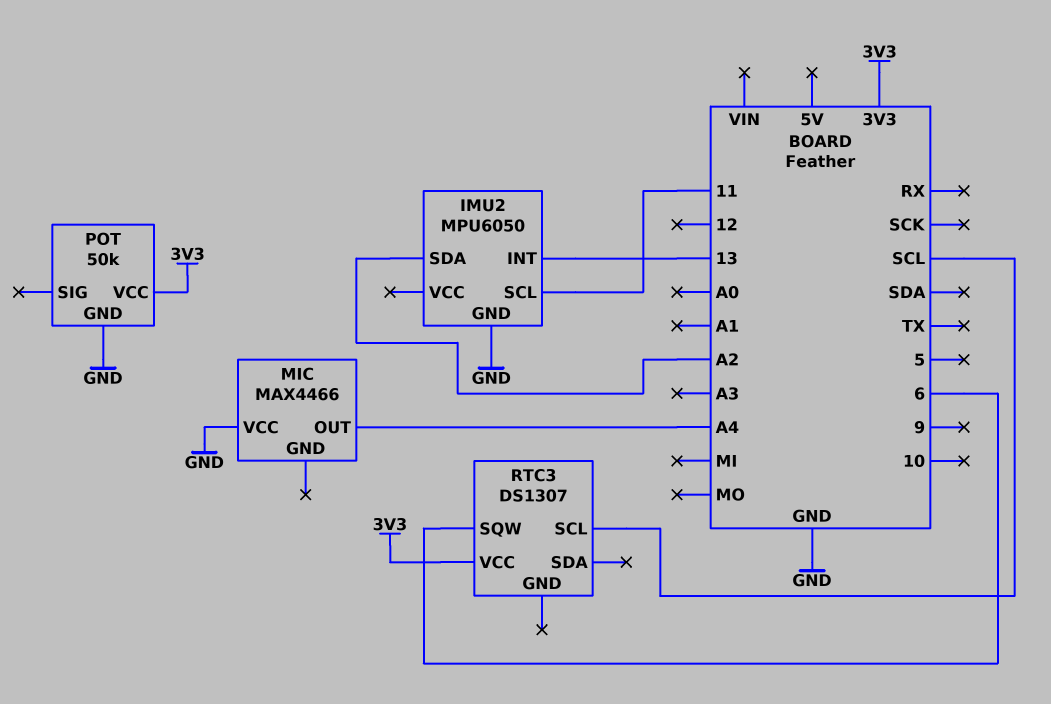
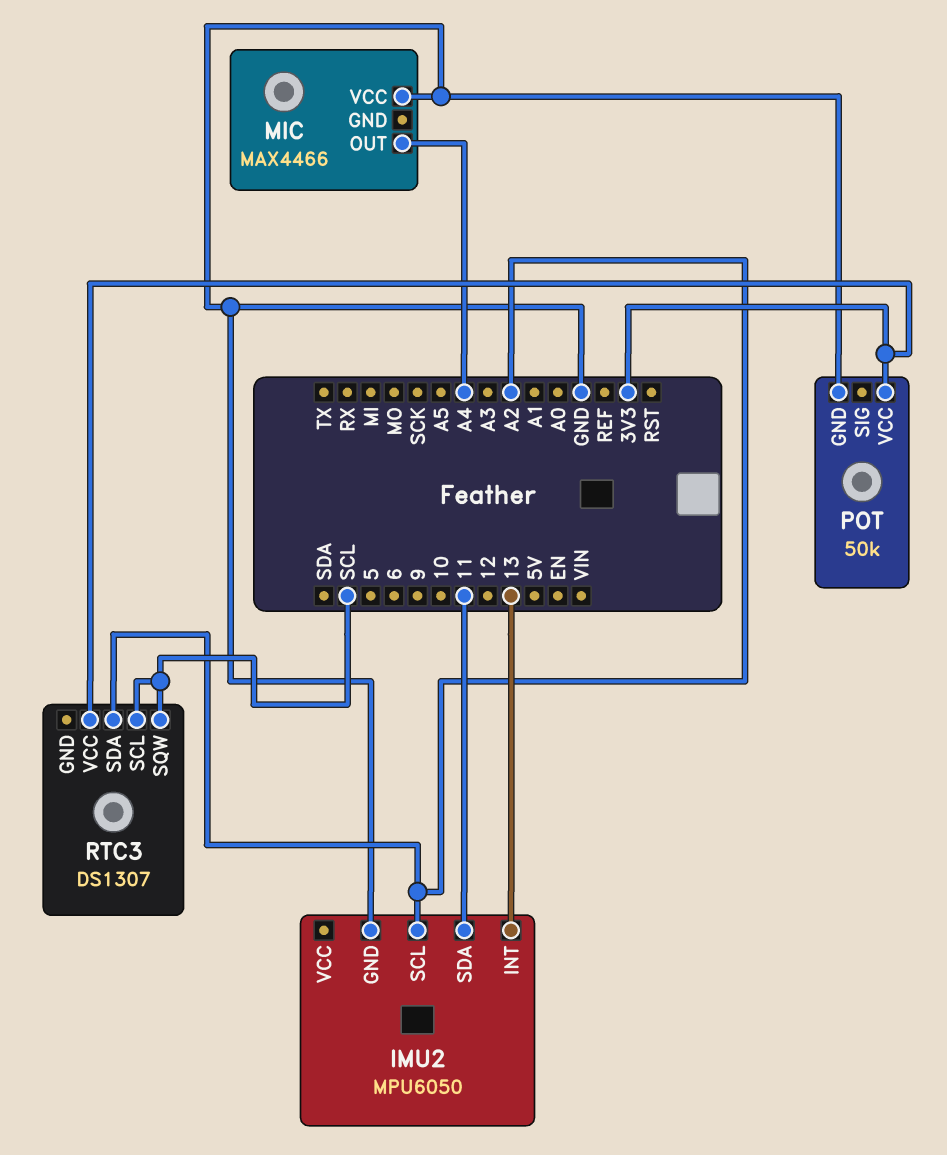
IMU2 pin SCL: 11 -> A2
IMU2 pin SDA: A2 -> 11
RTC3 pin SDA: none -> A2
RTC3 pin SQW: 6 -> SCL

